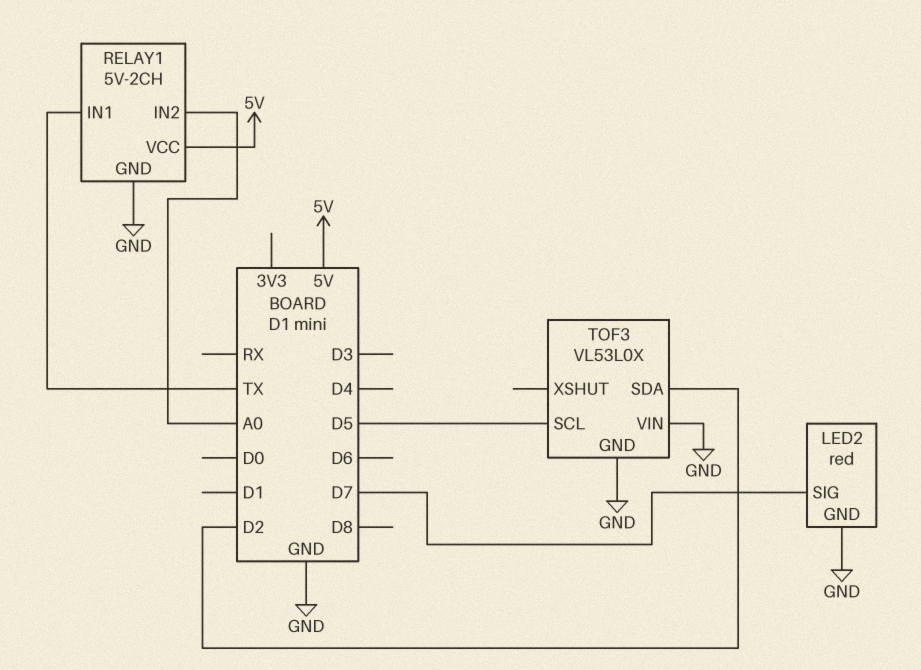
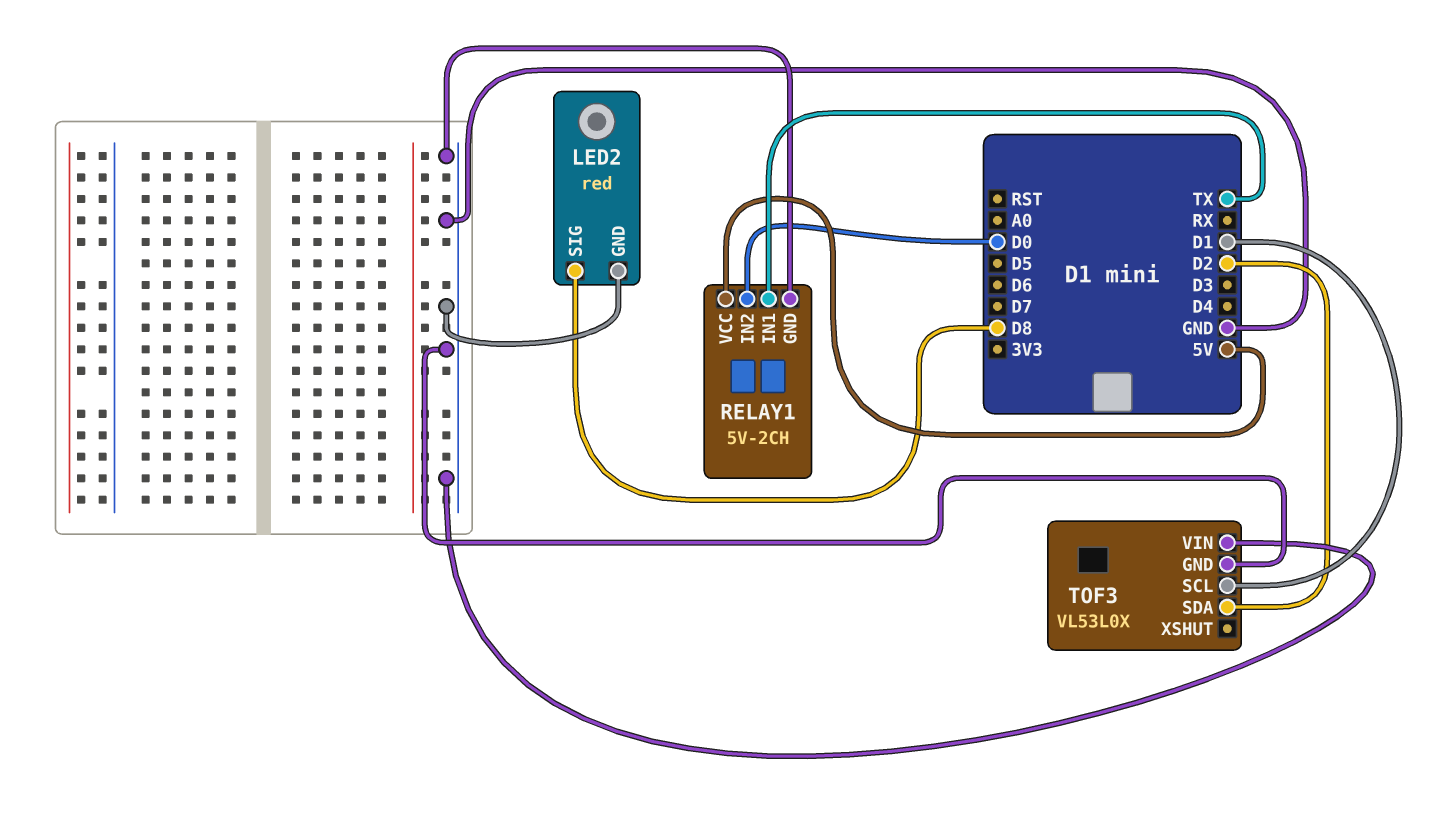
LED2 pin SIG: D7 -> D8
RELAY1 pin IN2: A0 -> D0
TOF3 pin SCL: D5 -> D1

